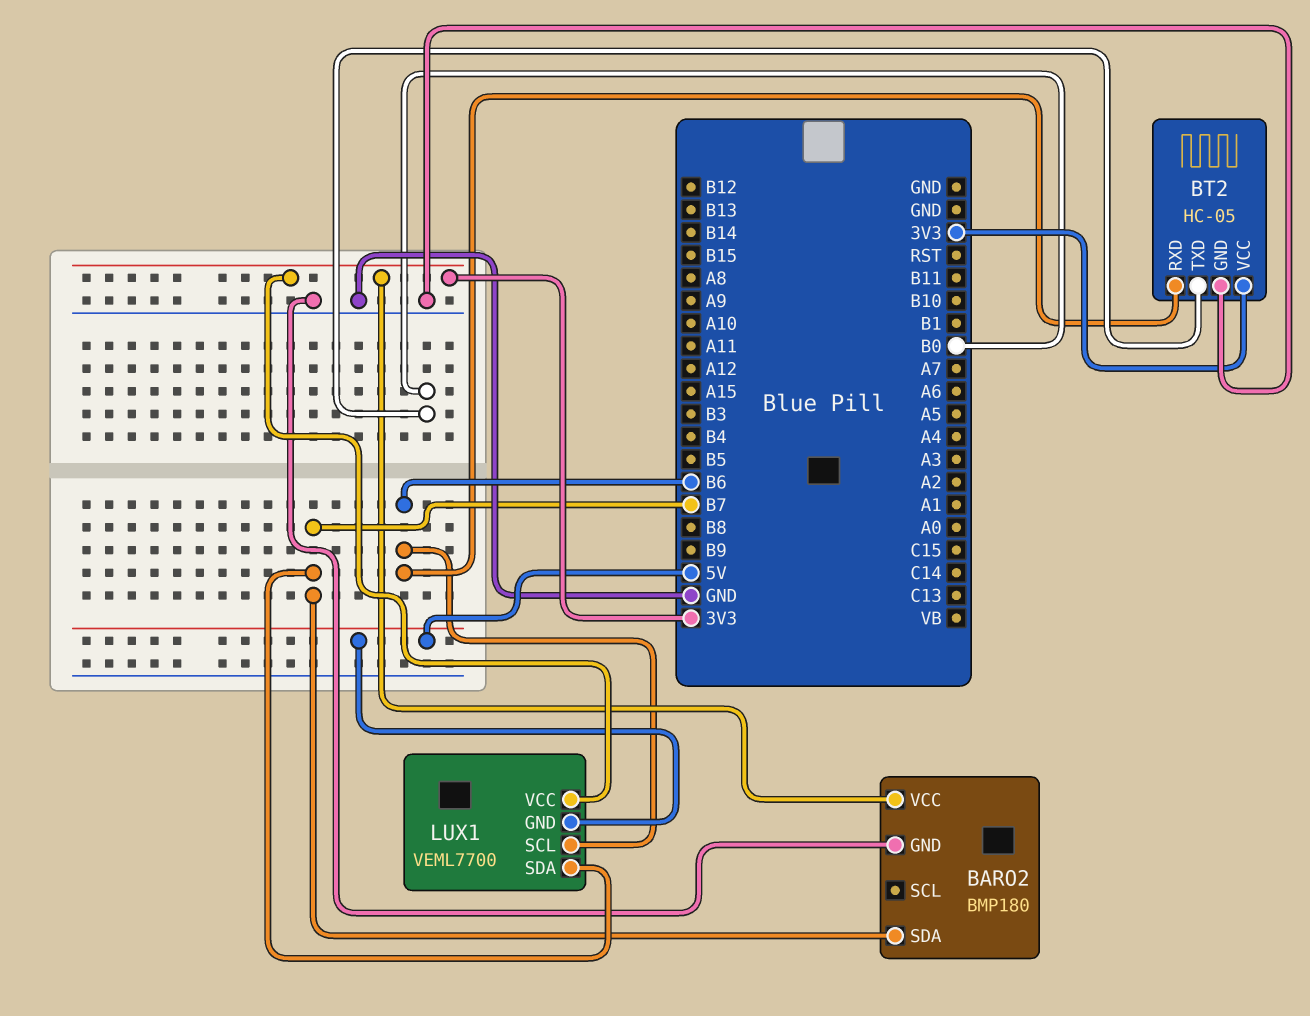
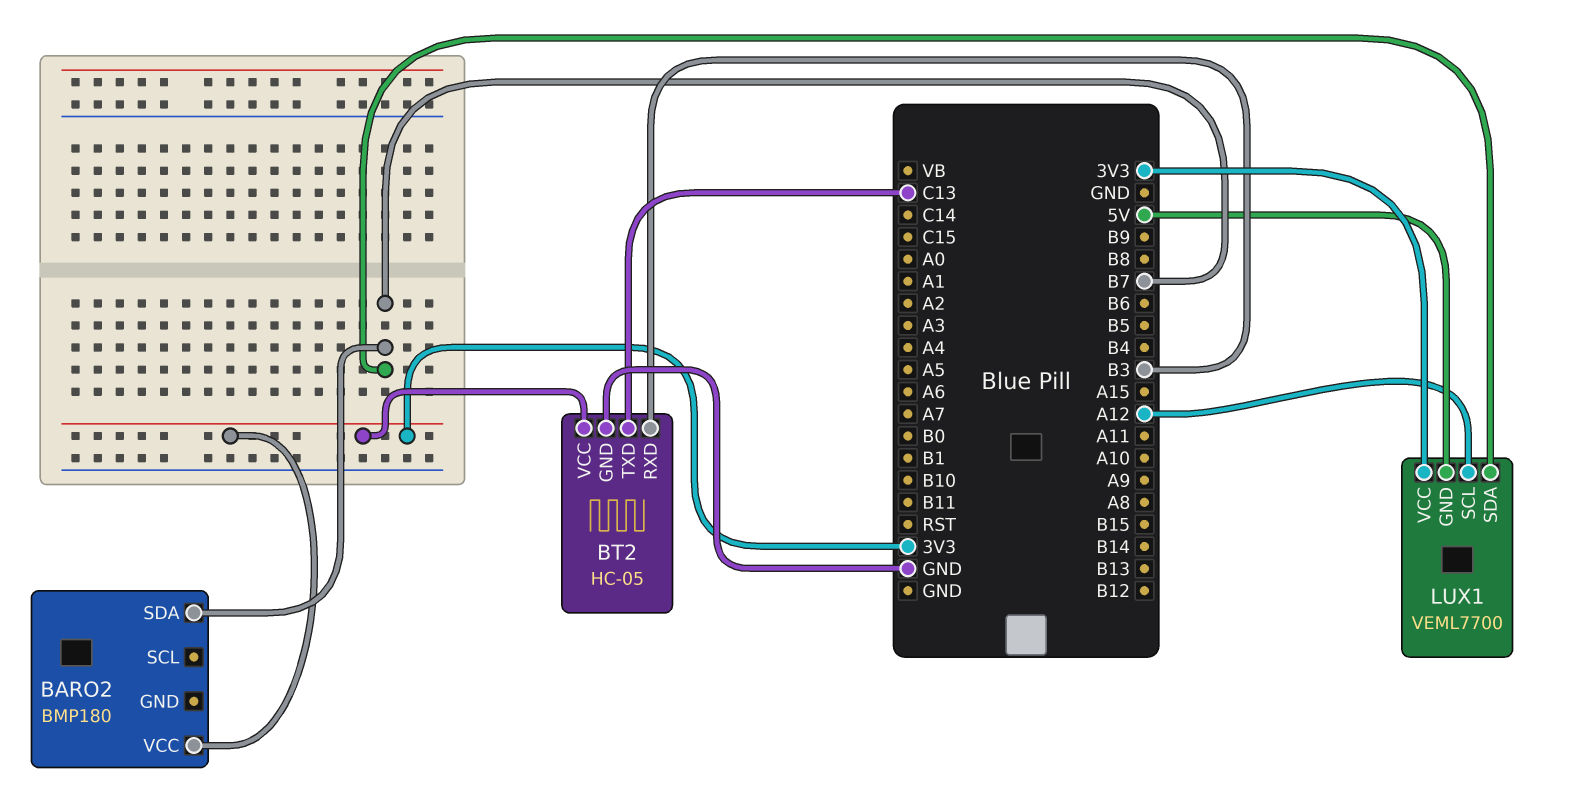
BARO2 pin GND: GND -> none
BT2 pin RXD: B6 -> B3
BT2 pin TXD: B0 -> C13
LUX1 pin SCL: B6 -> A12

